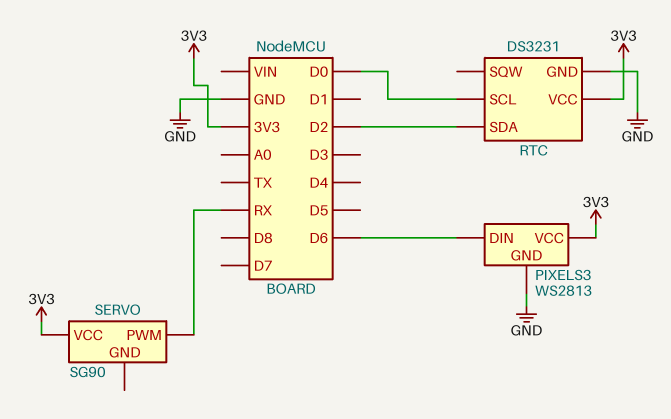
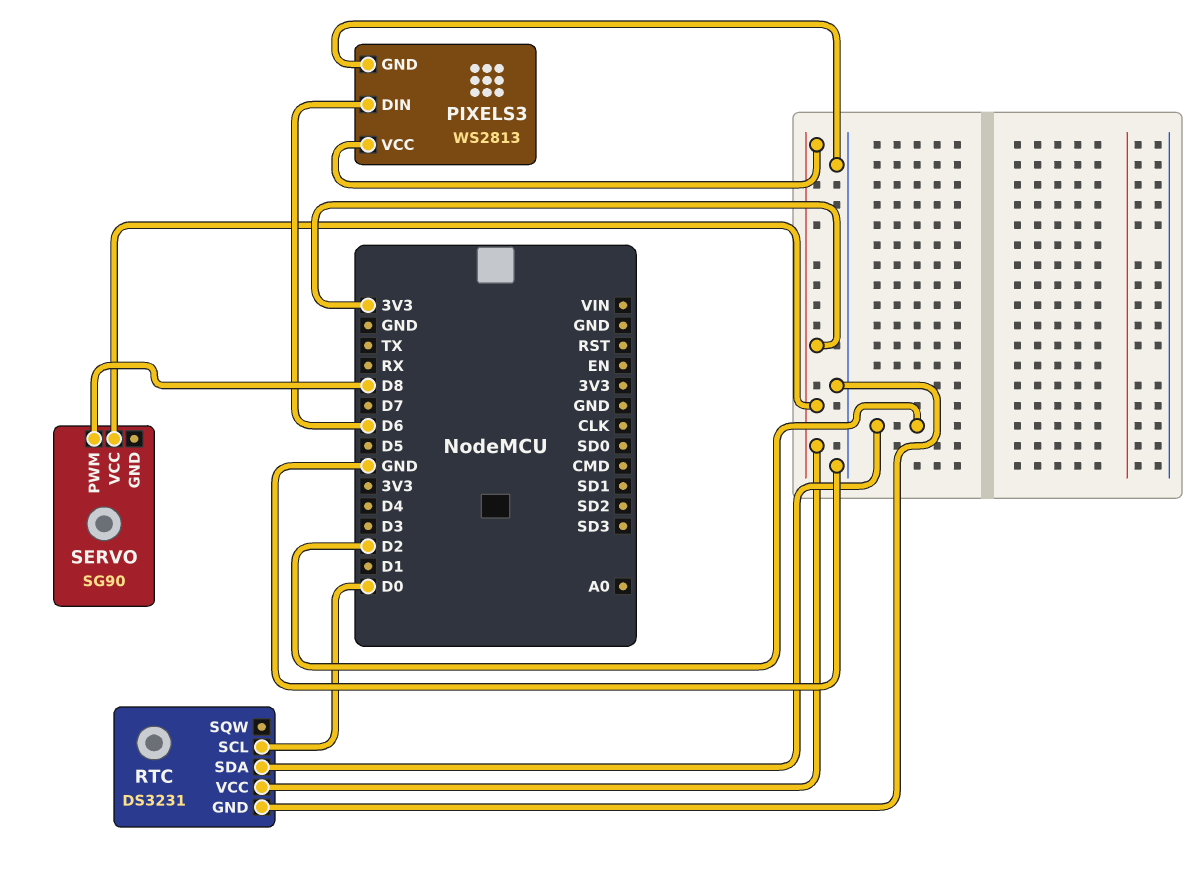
SERVO pin PWM: RX -> D8

